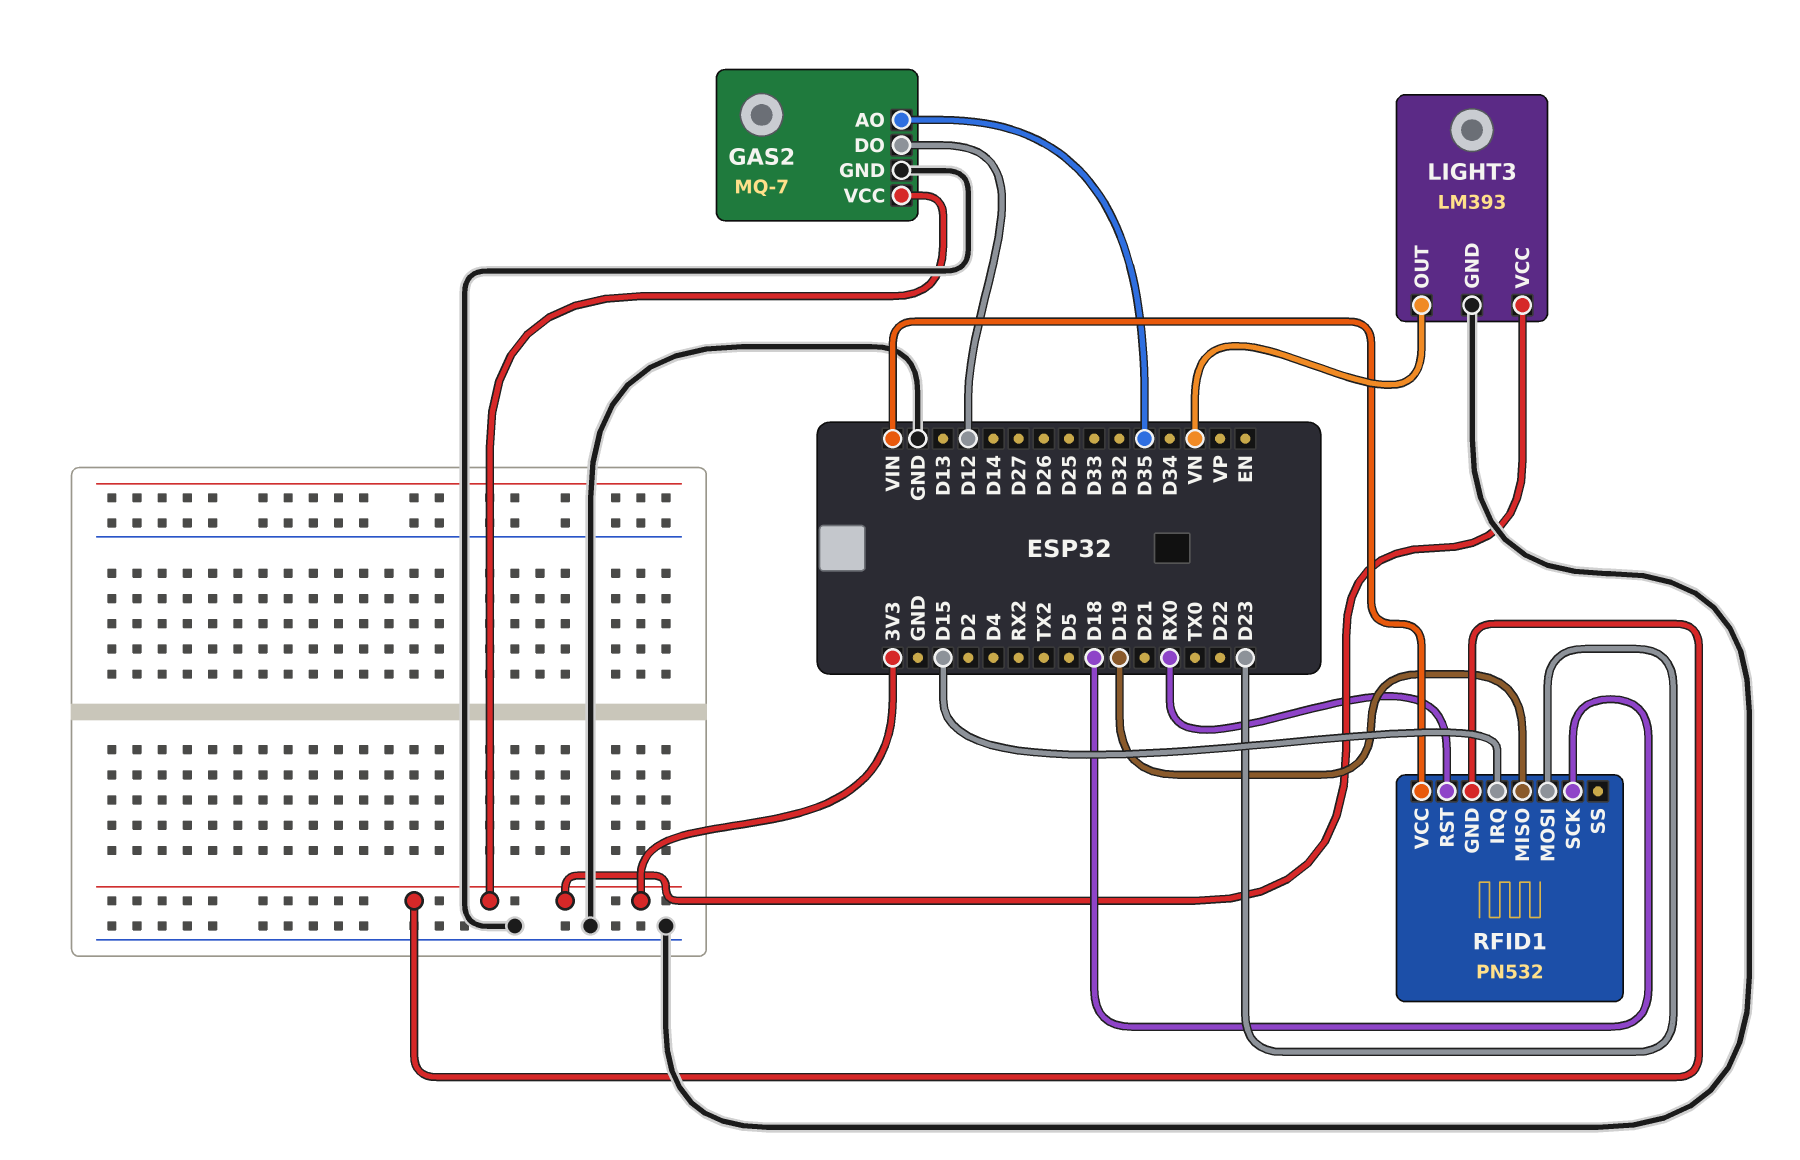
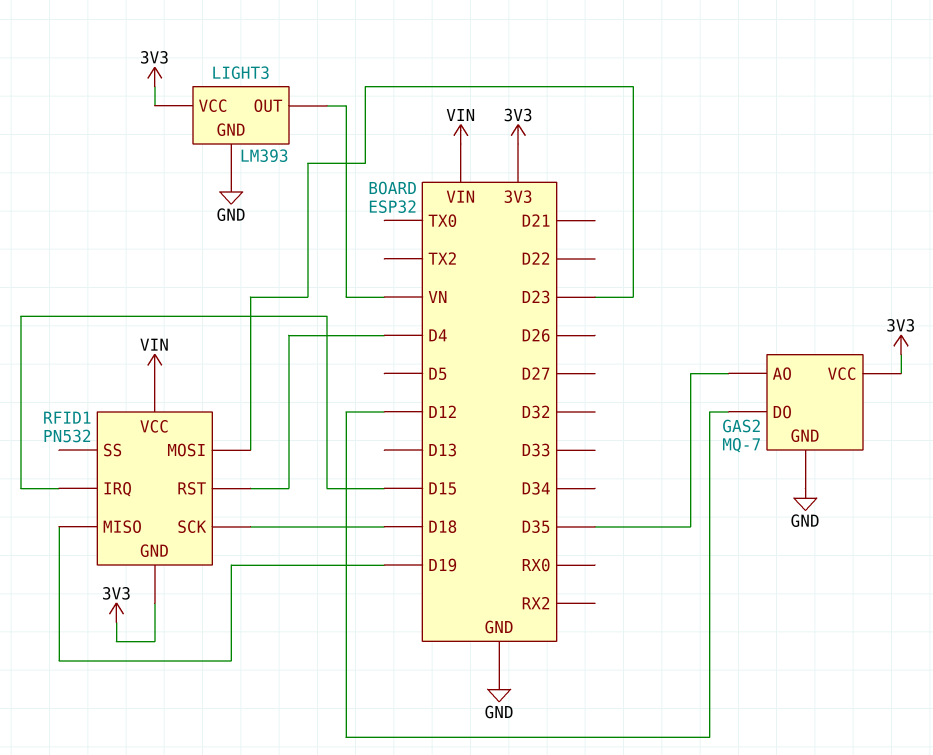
RFID1 pin RST: RX0 -> D4

